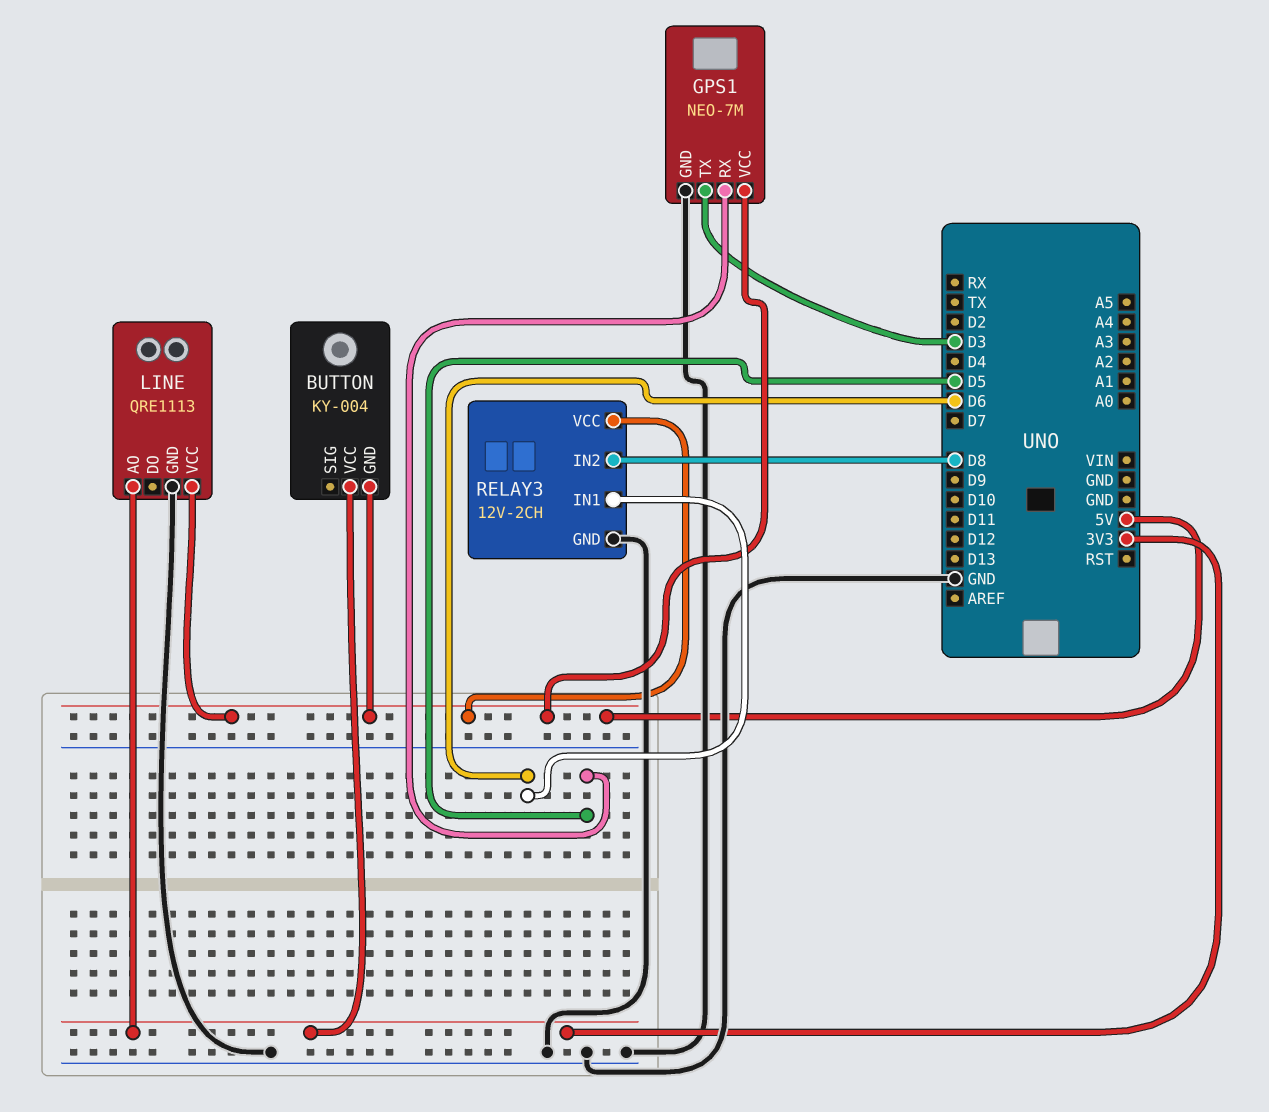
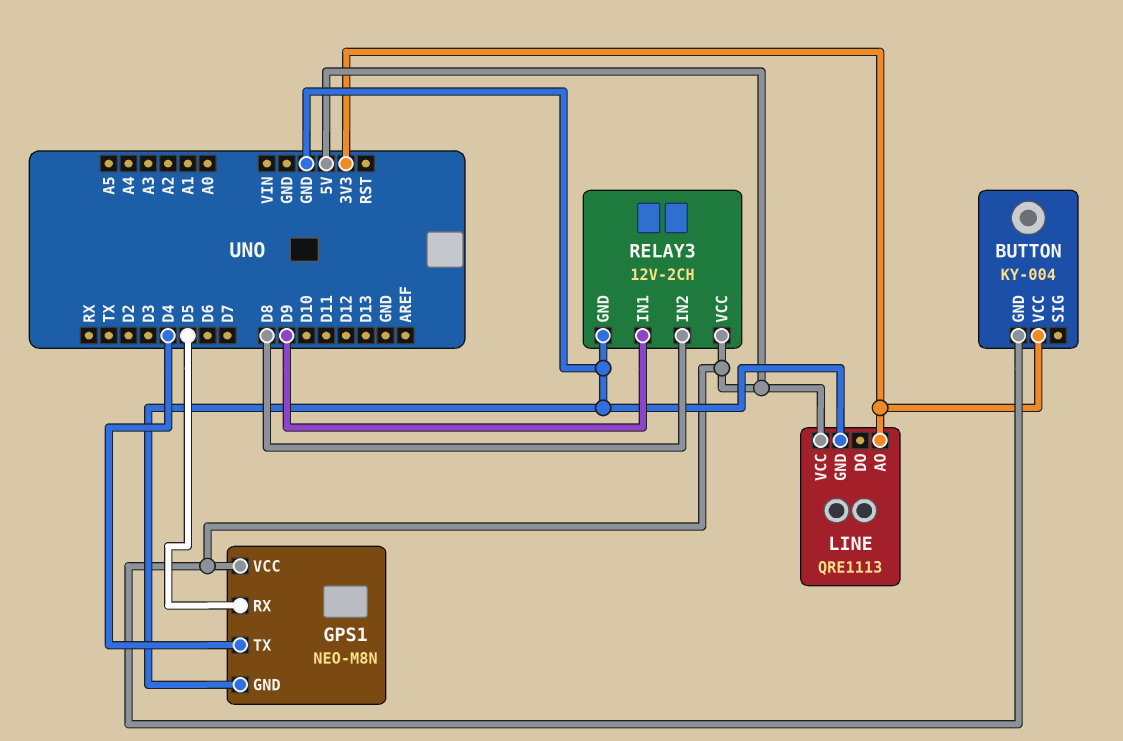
GPS1: NEO-7M -> NEO-M8N
GPS1 pin TX: D3 -> D4
RELAY3 pin IN1: D6 -> D9

